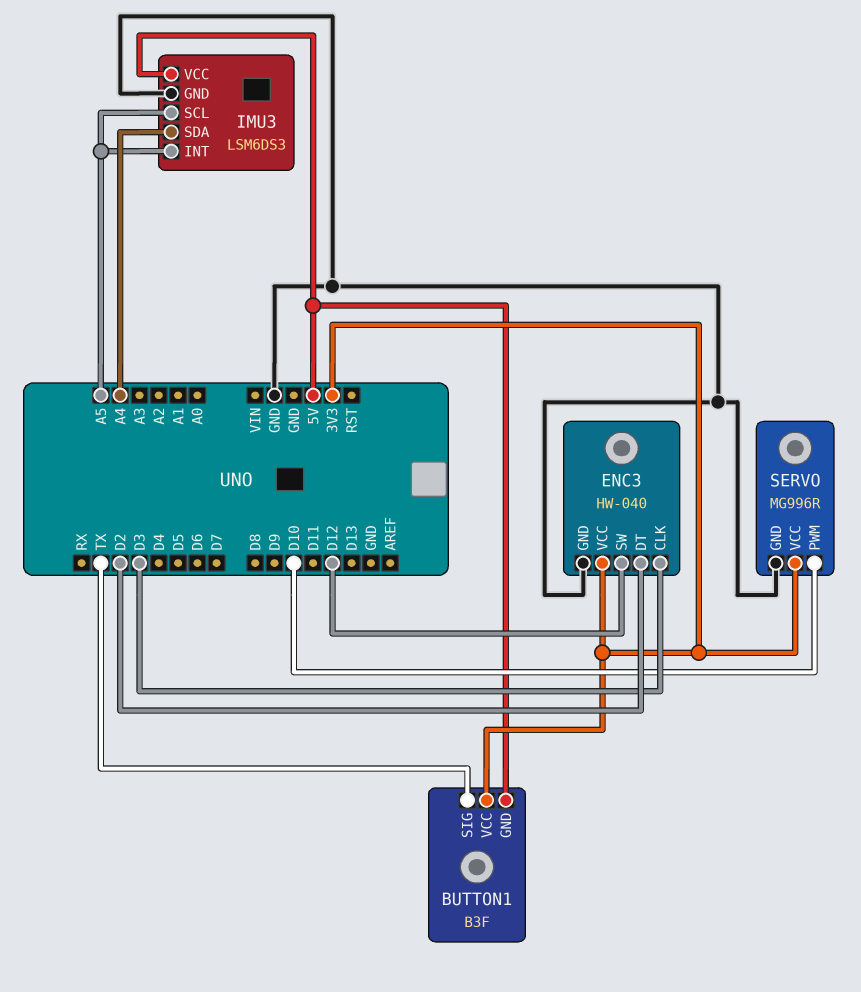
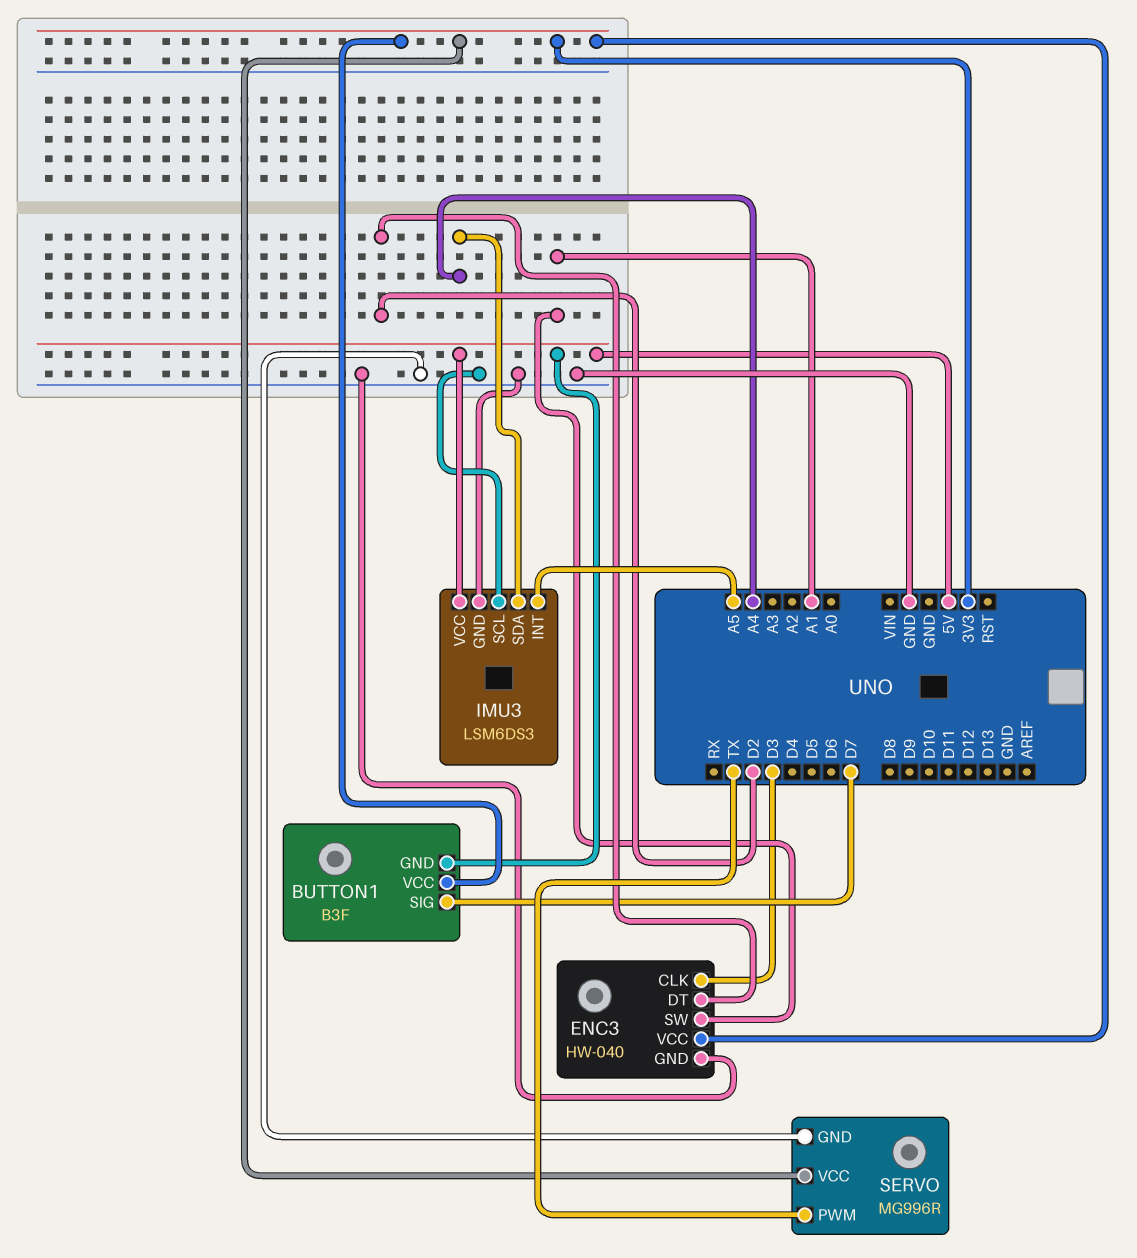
BUTTON1 pin SIG: TX -> D7
ENC3 pin SW: D12 -> A1
IMU3 pin SCL: A5 -> GND
SERVO pin PWM: D10 -> TX

